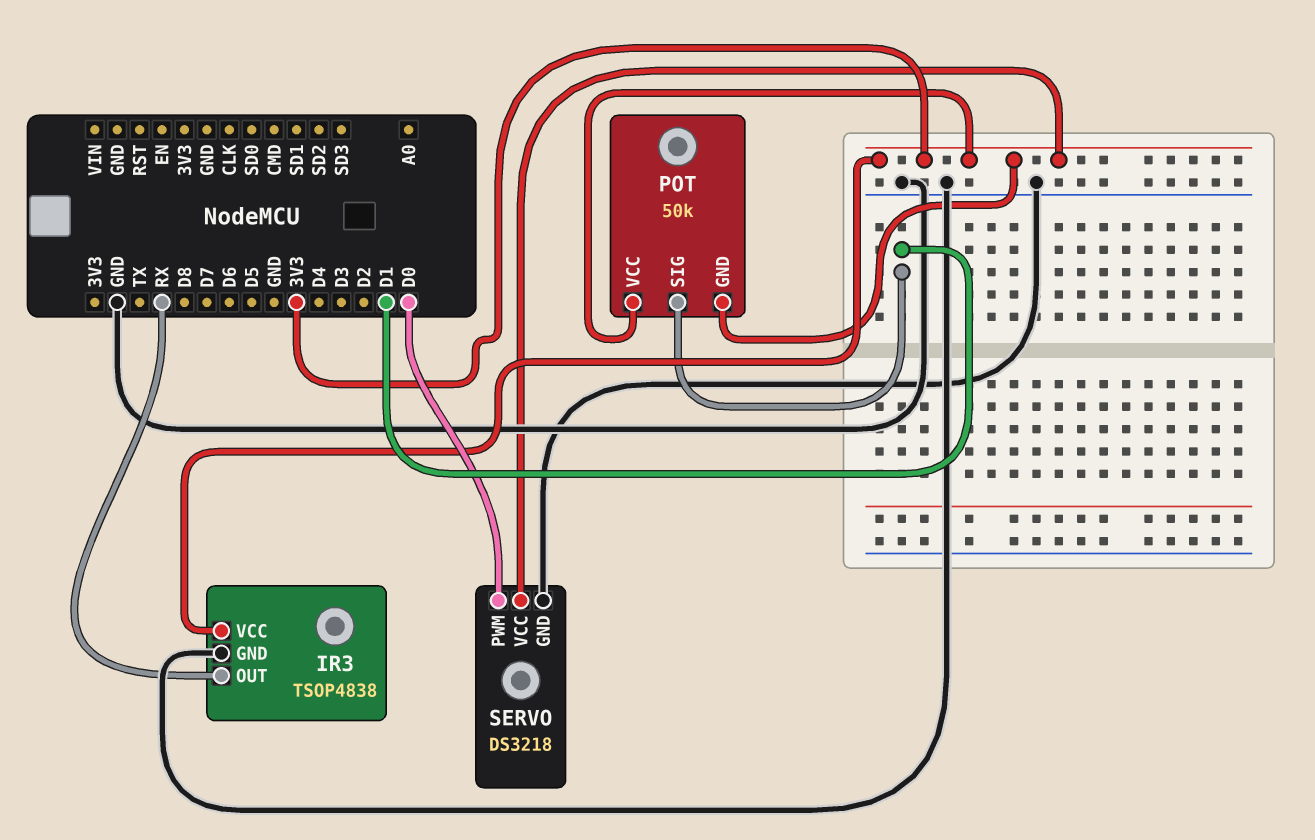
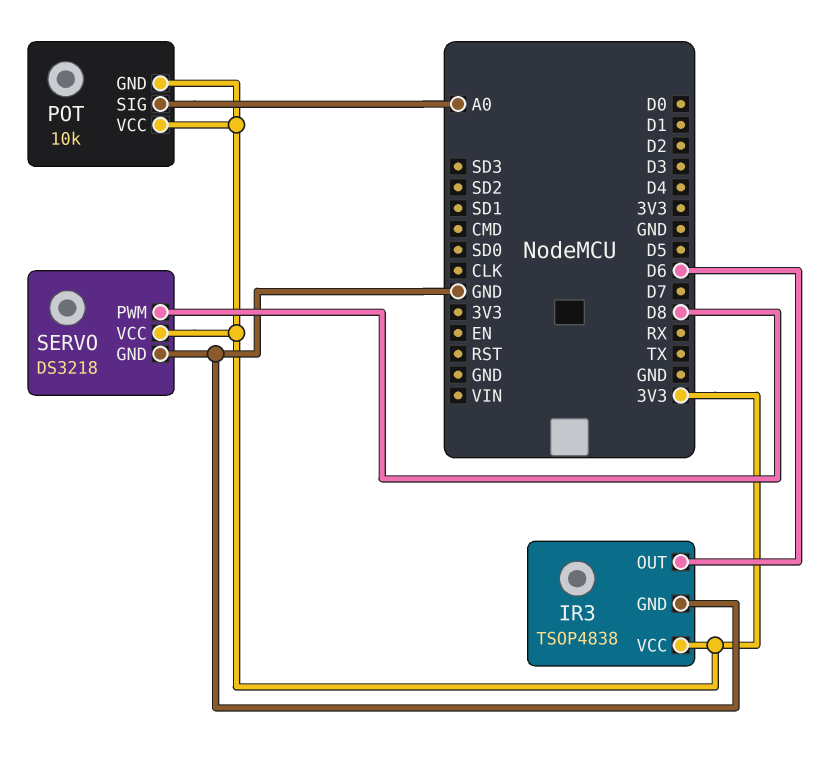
IR3 pin OUT: RX -> D6
POT: 50k -> 10k
POT pin SIG: D1 -> A0
SERVO pin PWM: D0 -> D8

